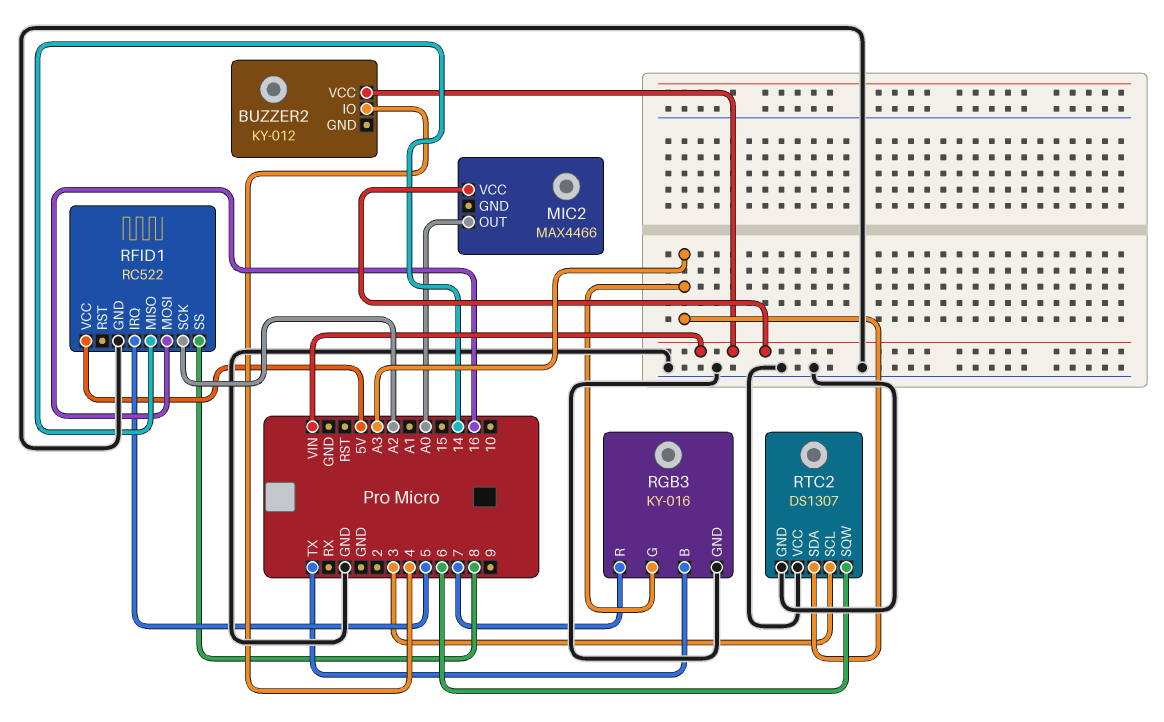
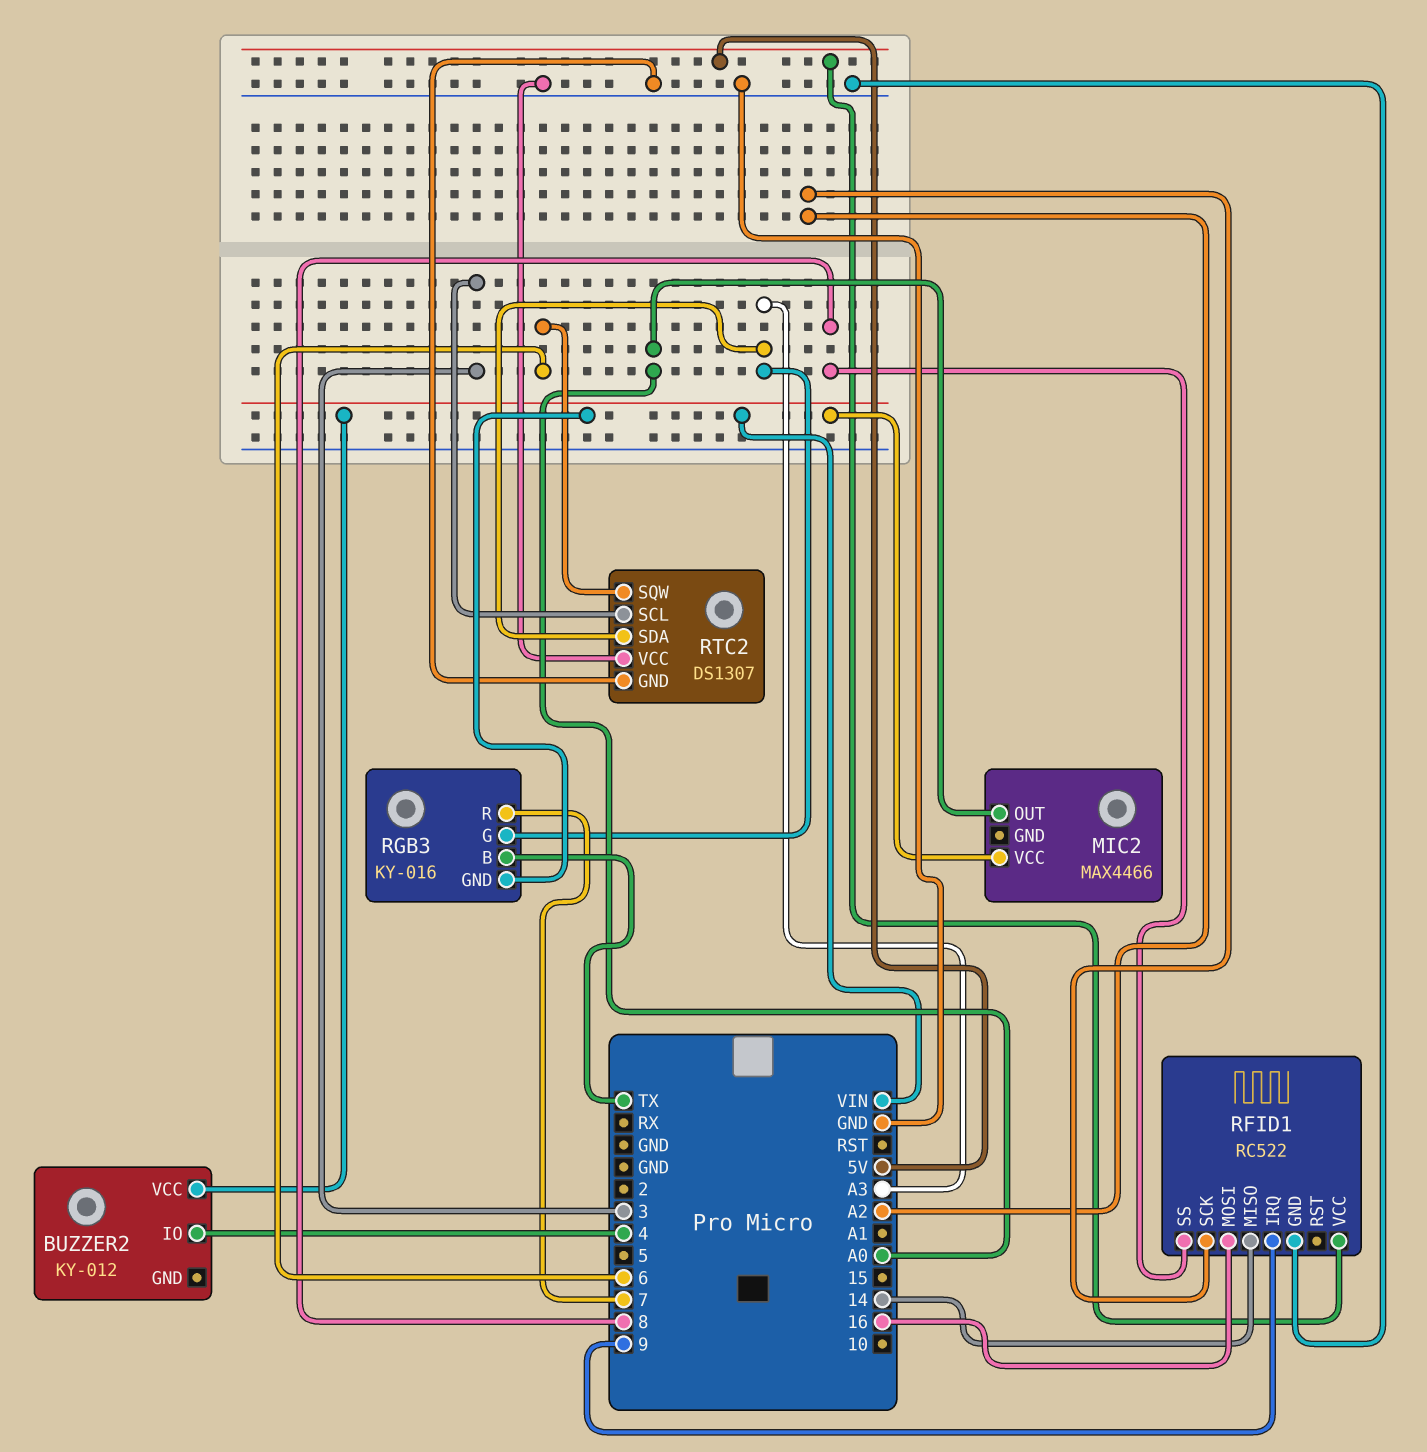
RFID1 pin IRQ: 5 -> 9
RGB3 pin GND: GND -> VIN

